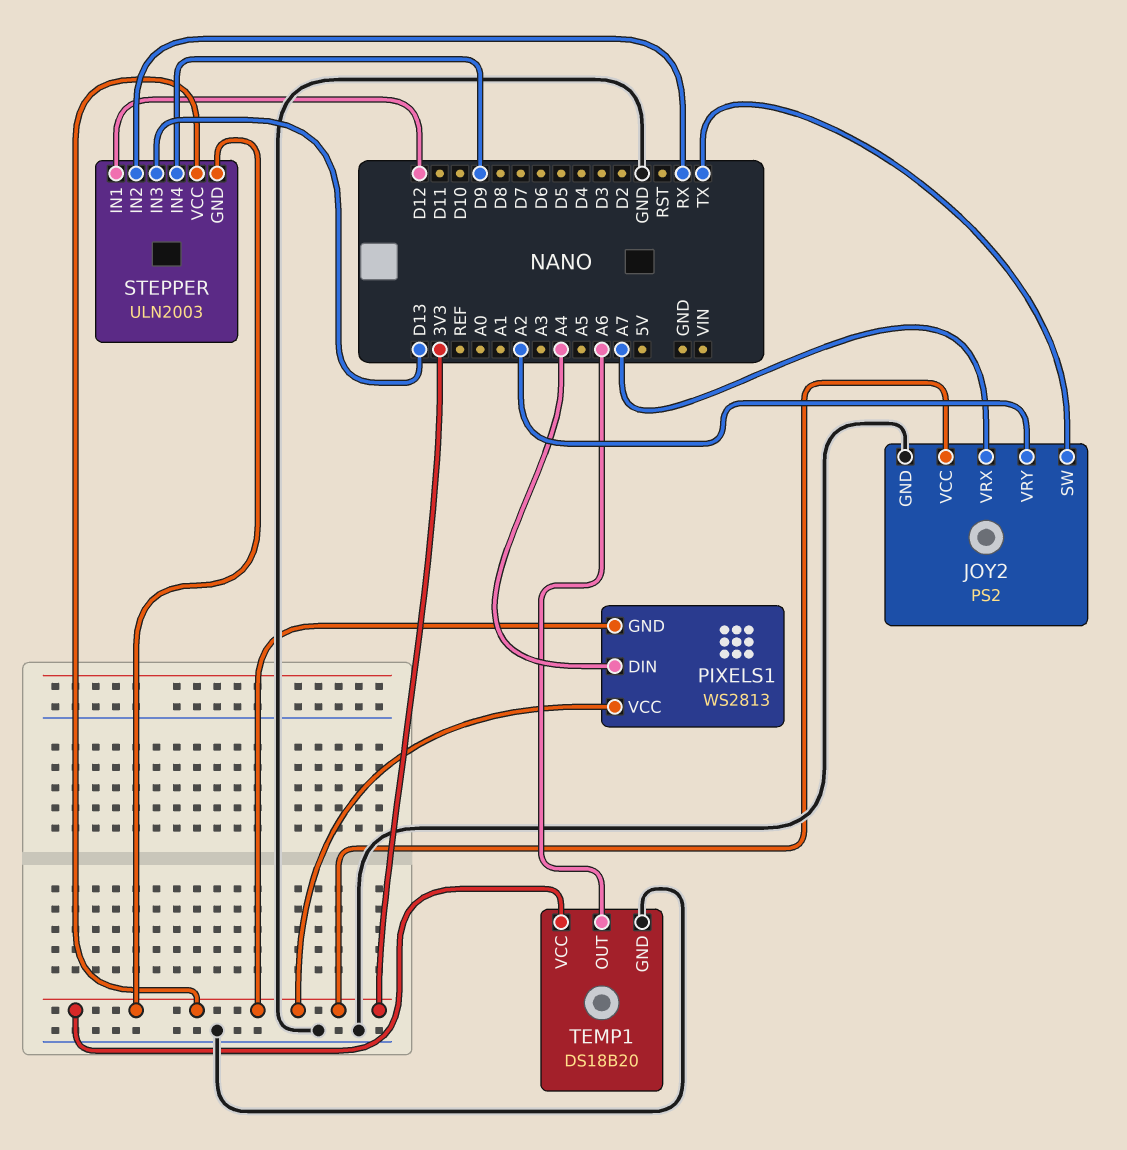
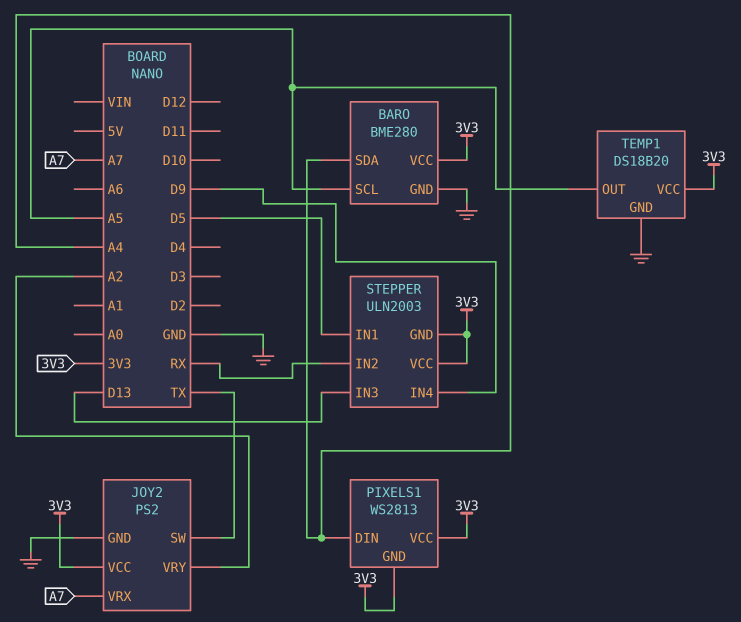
BARO: none -> BME280
BARO pin GND: none -> GND
BARO pin SCL: none -> A5
BARO pin SDA: none -> A4
BARO pin VCC: none -> 3V3
STEPPER pin IN1: D12 -> D5
TEMP1 pin OUT: A6 -> A5

